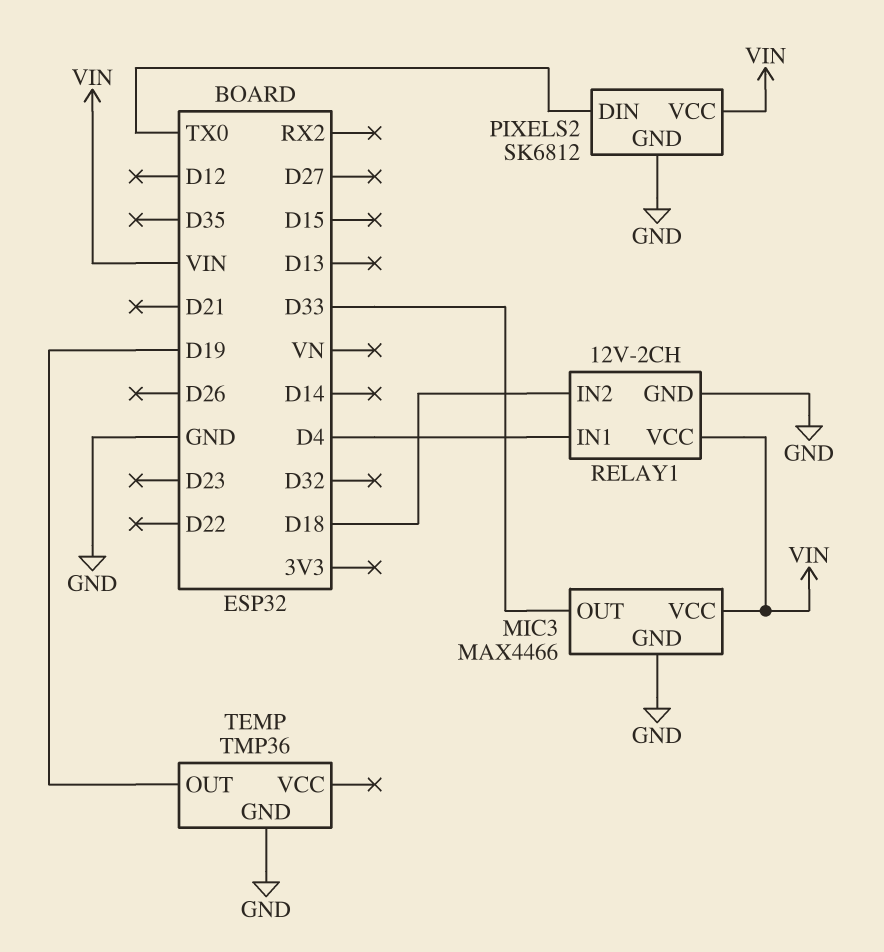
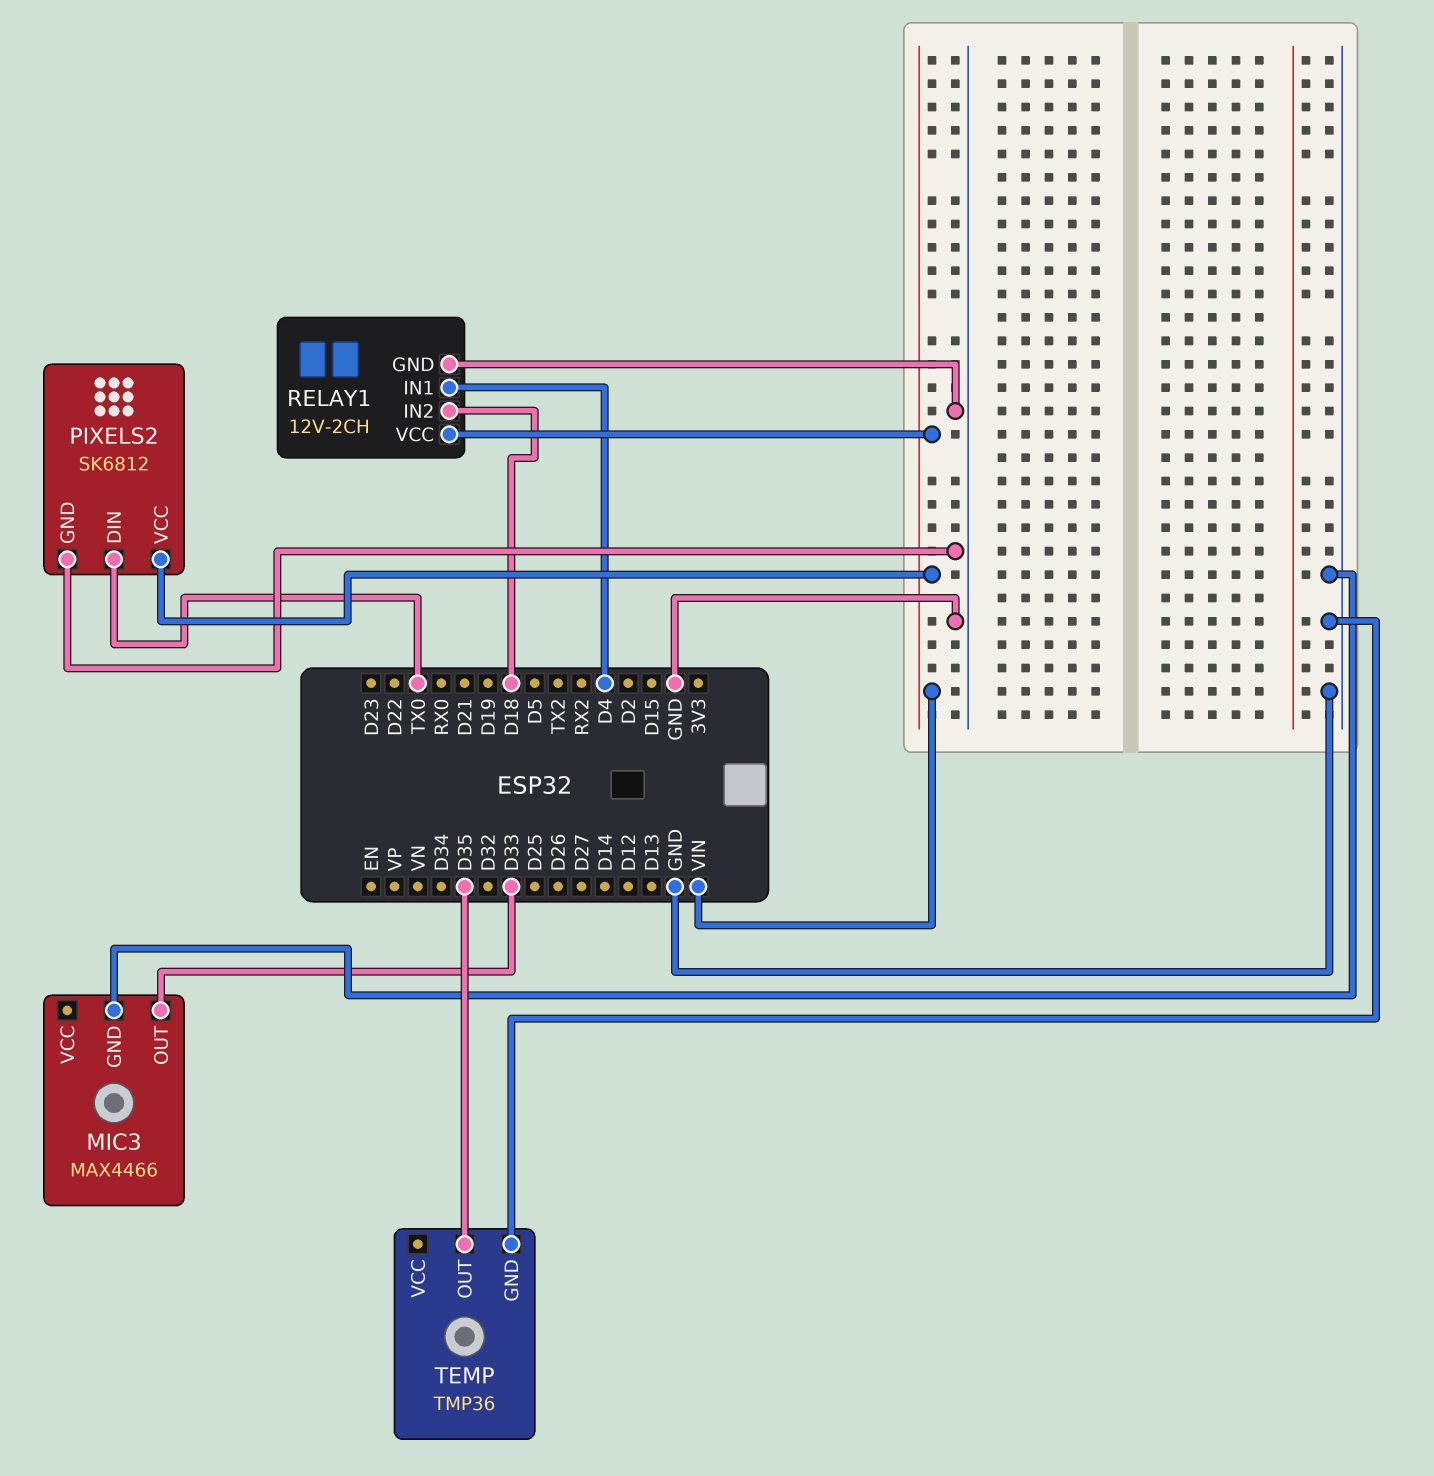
MIC3 pin VCC: VIN -> none
TEMP pin OUT: D19 -> D35

